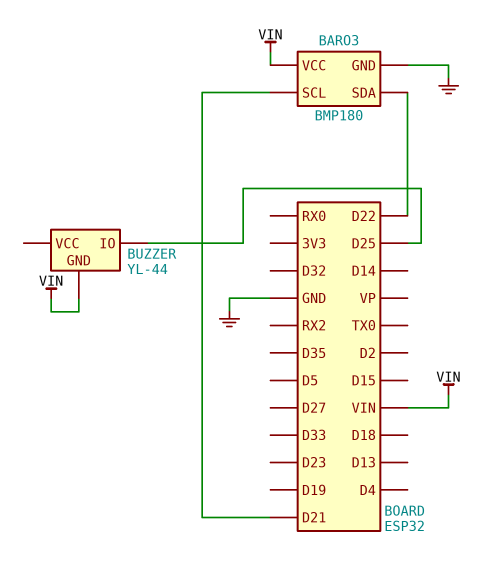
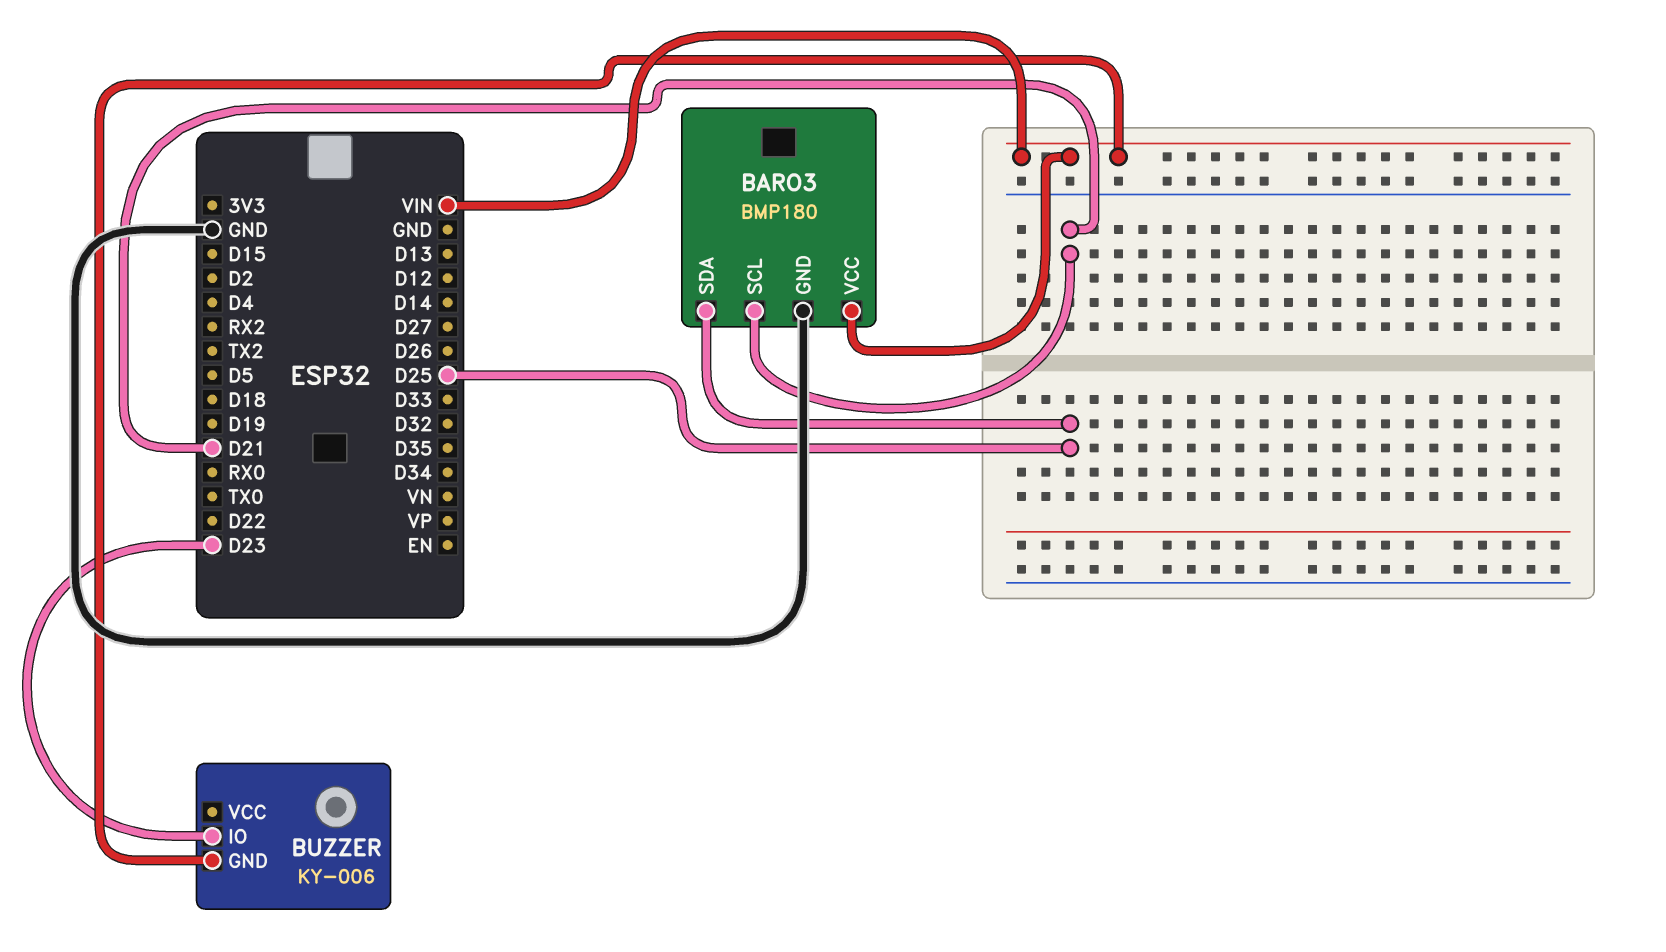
BARO3 pin SDA: D22 -> D25
BUZZER: YL-44 -> KY-006
BUZZER pin IO: D25 -> D23

